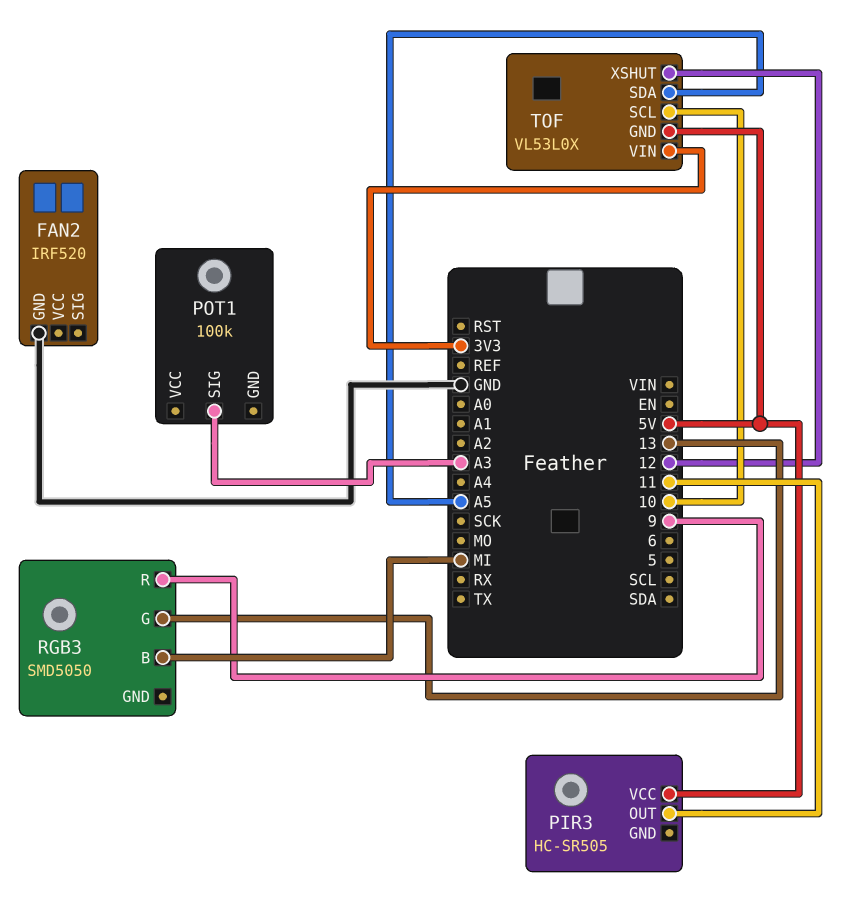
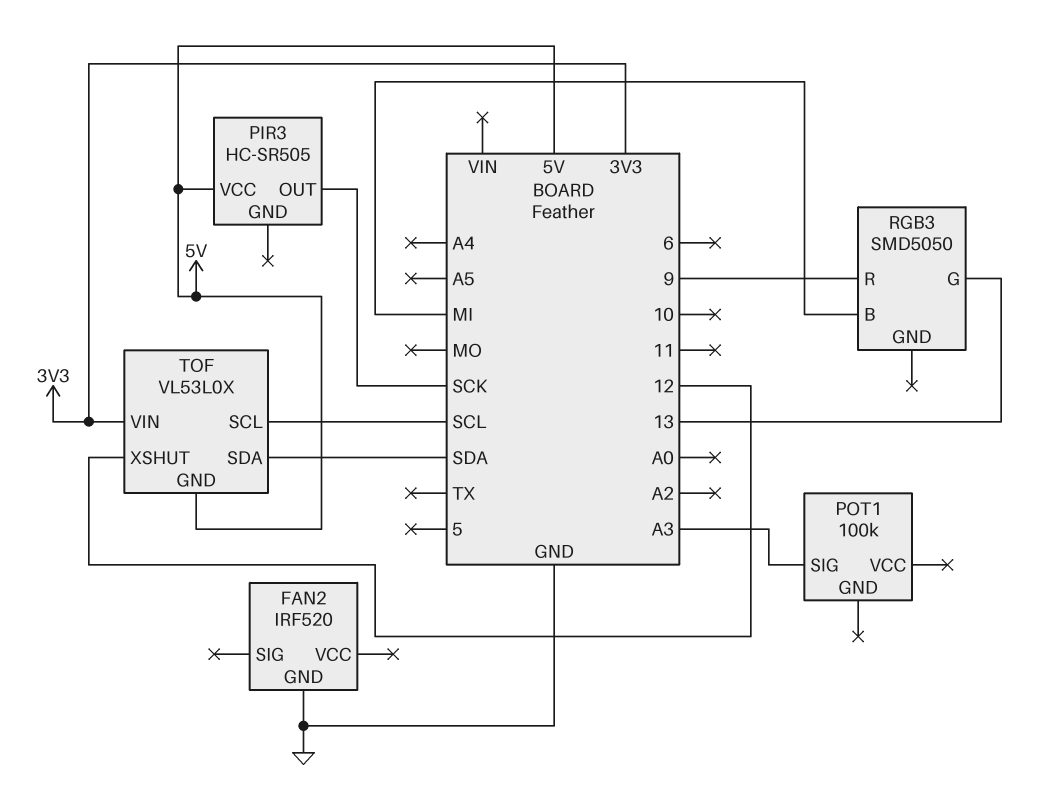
PIR3 pin OUT: 11 -> SCK
TOF pin SCL: 10 -> SCL
TOF pin SDA: A5 -> SDA

